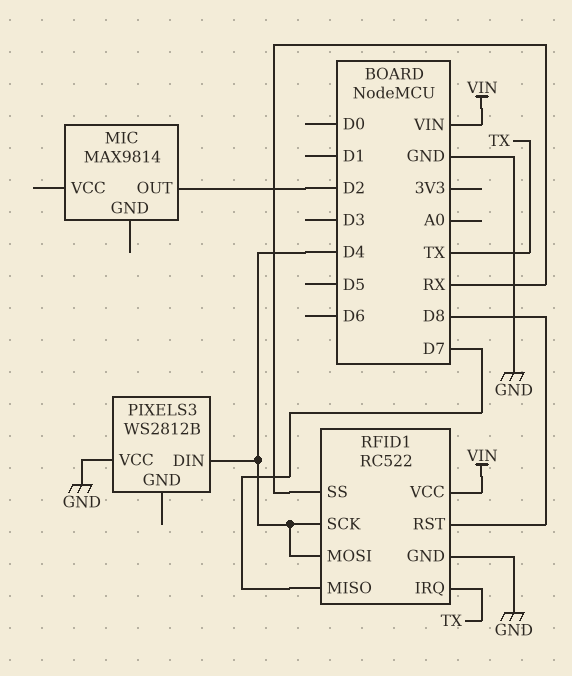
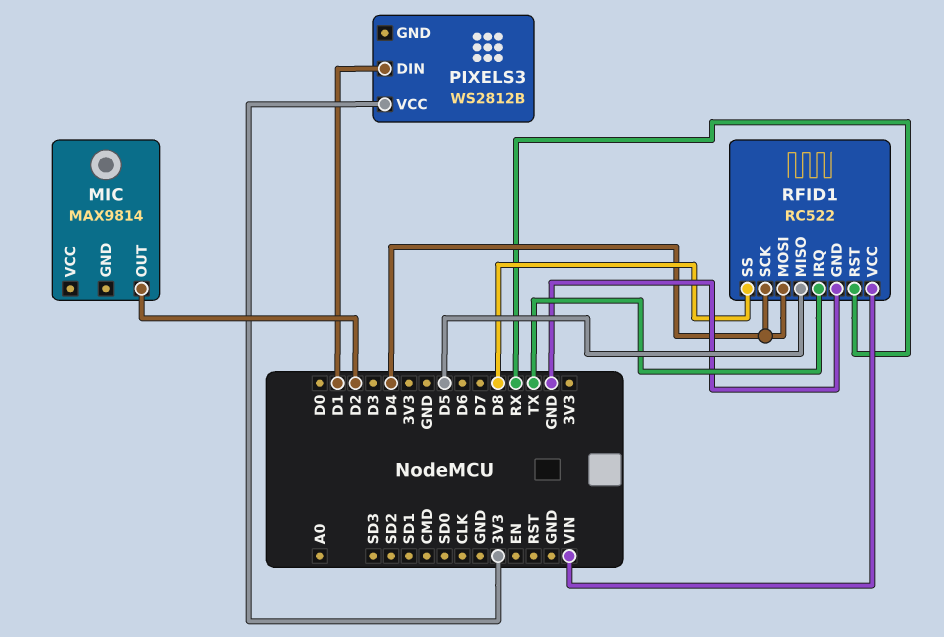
PIXELS3 pin DIN: D4 -> D1
PIXELS3 pin VCC: GND -> 3V3
RFID1 pin MISO: D7 -> D5
RFID1 pin RST: D8 -> RX
RFID1 pin SS: RX -> D8

